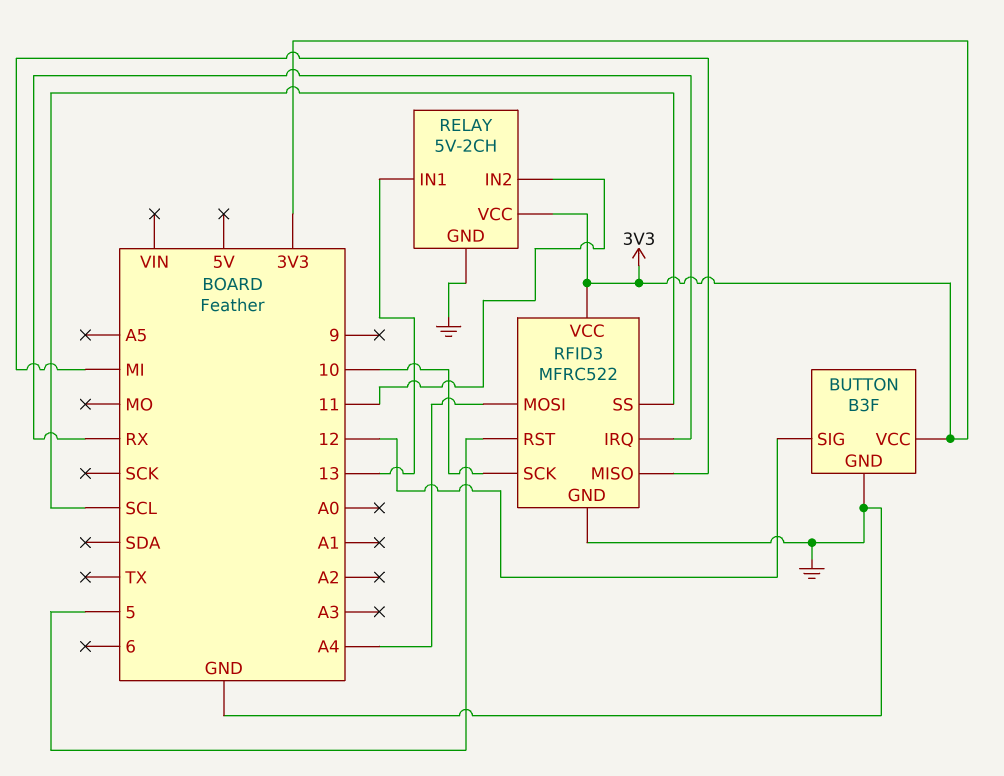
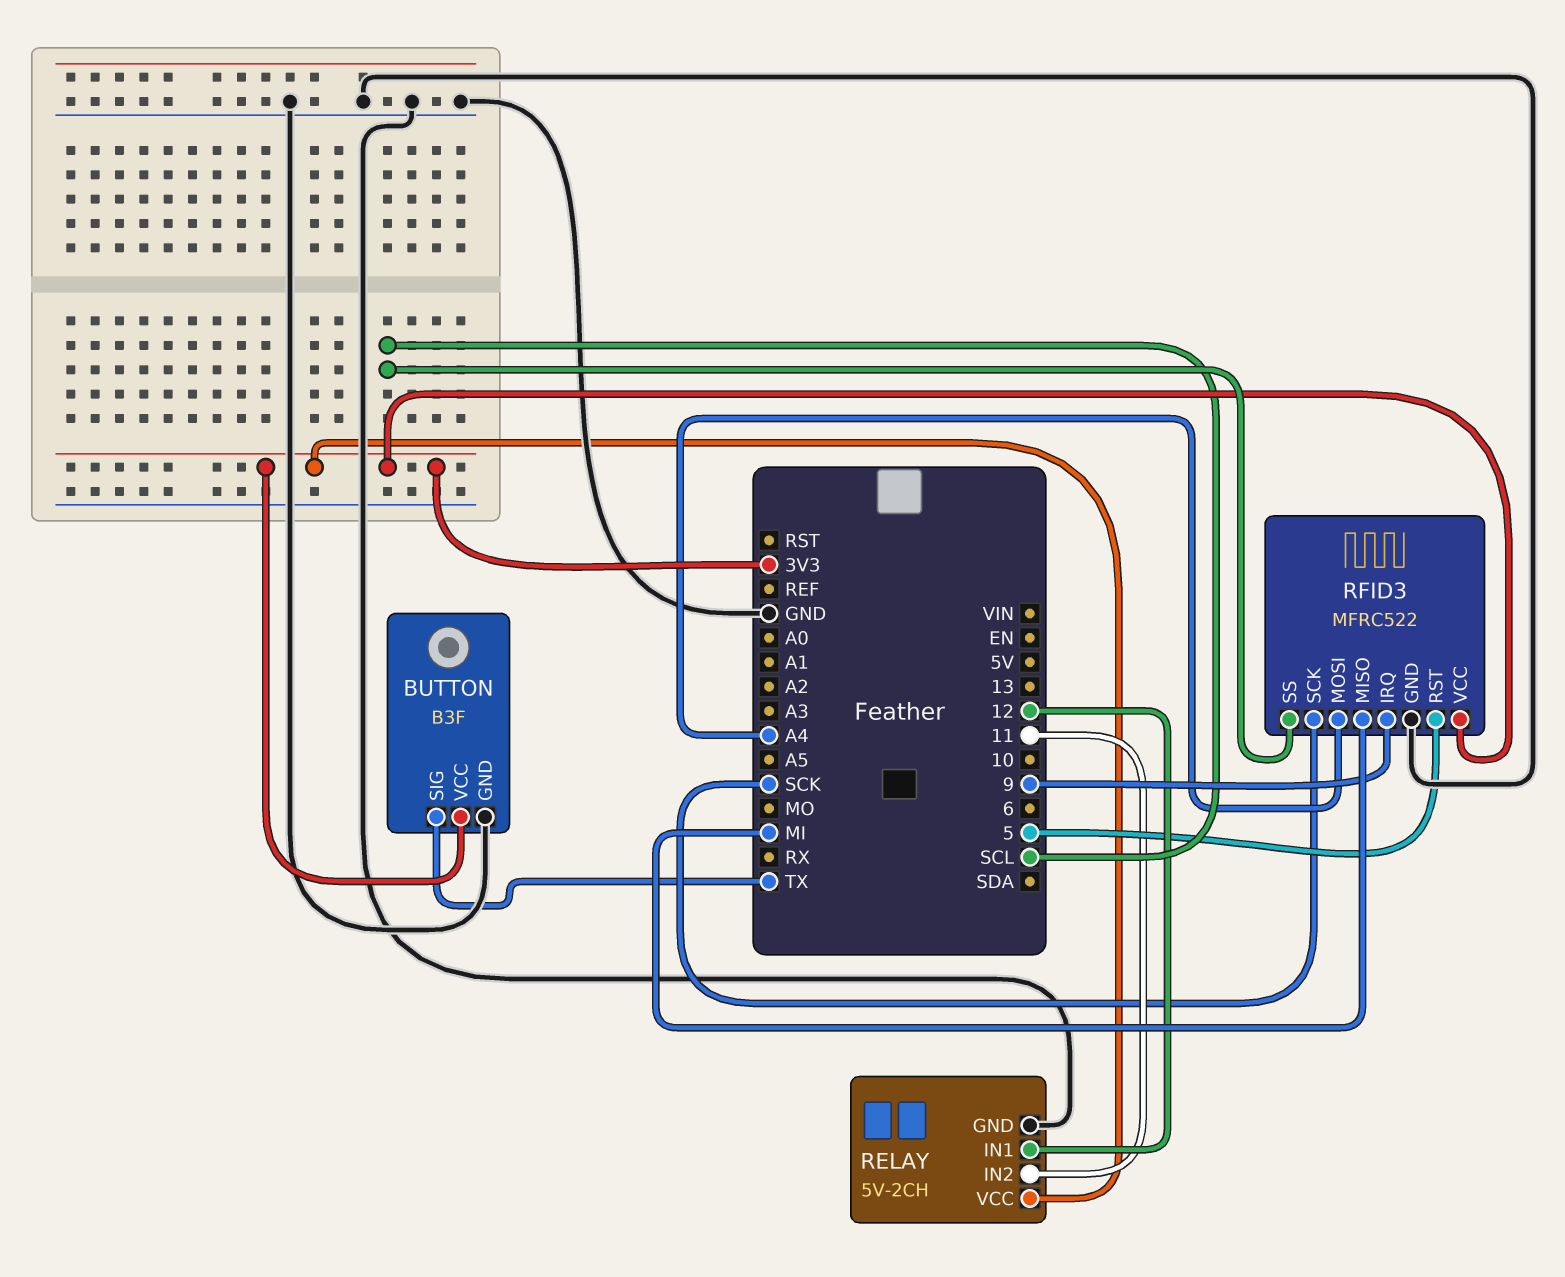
BUTTON pin SIG: 12 -> TX
RELAY pin IN1: 13 -> 12
RFID3 pin IRQ: RX -> 9
RFID3 pin SCK: 10 -> SCK

